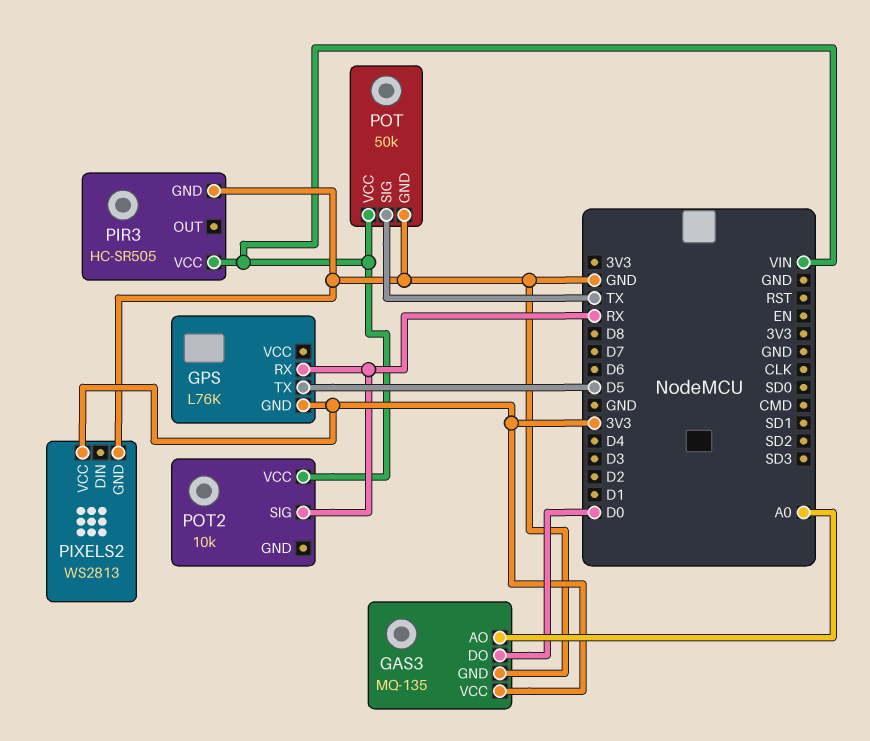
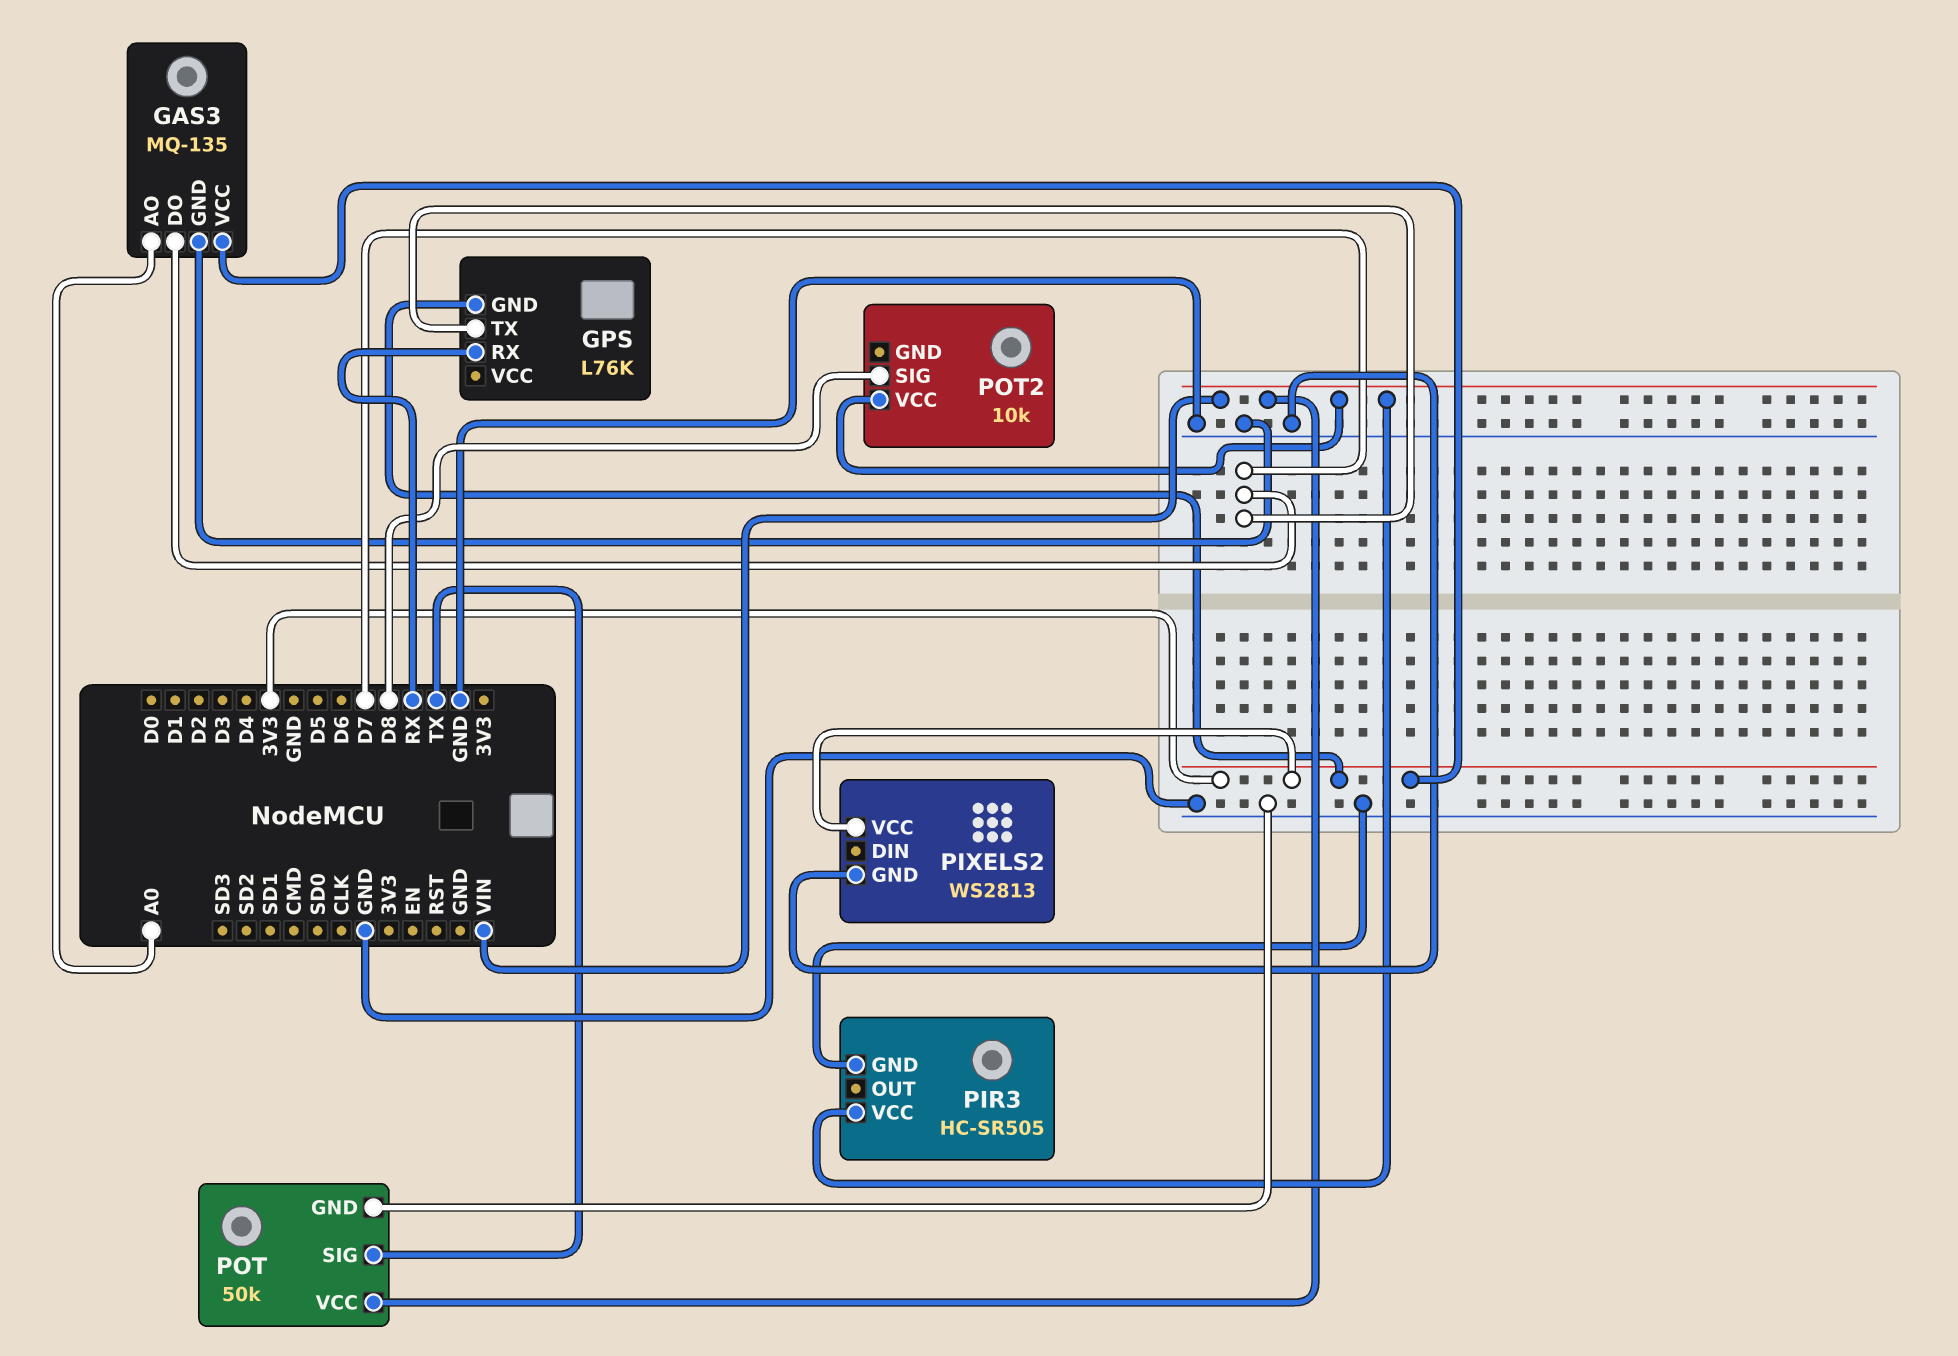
GAS3 pin DO: D0 -> D7
GPS pin TX: D5 -> D7
POT2 pin SIG: RX -> D8

